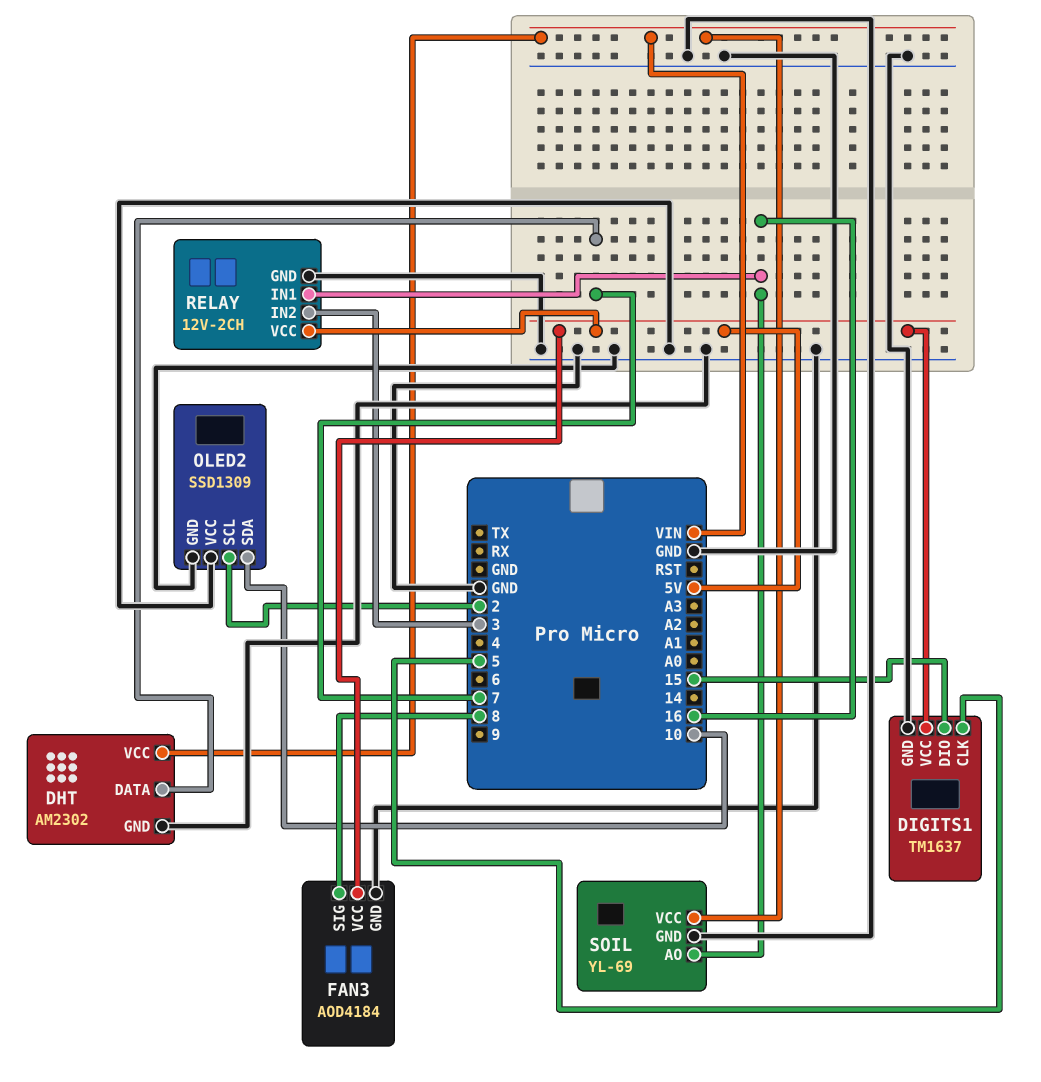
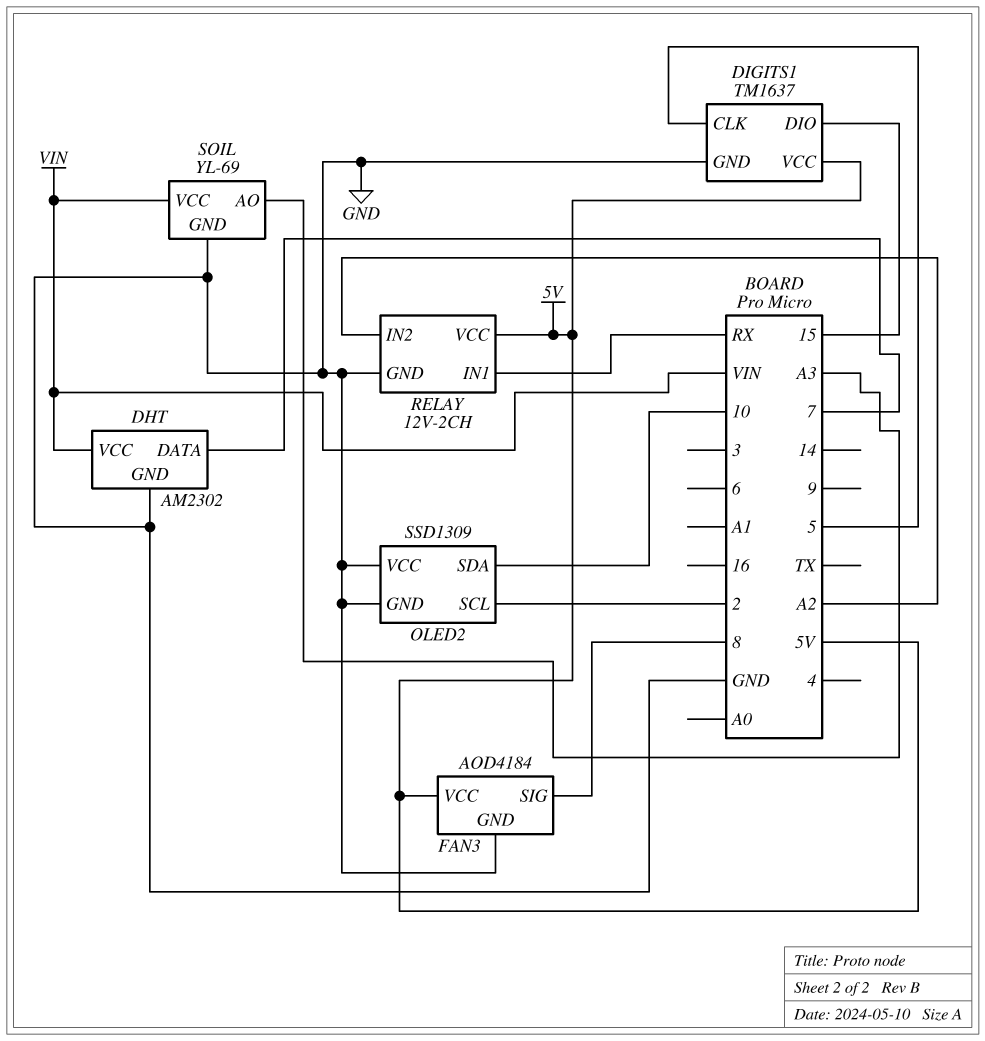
RELAY pin IN1: 16 -> RX
RELAY pin IN2: 3 -> A2
SOIL pin AO: 16 -> A3

